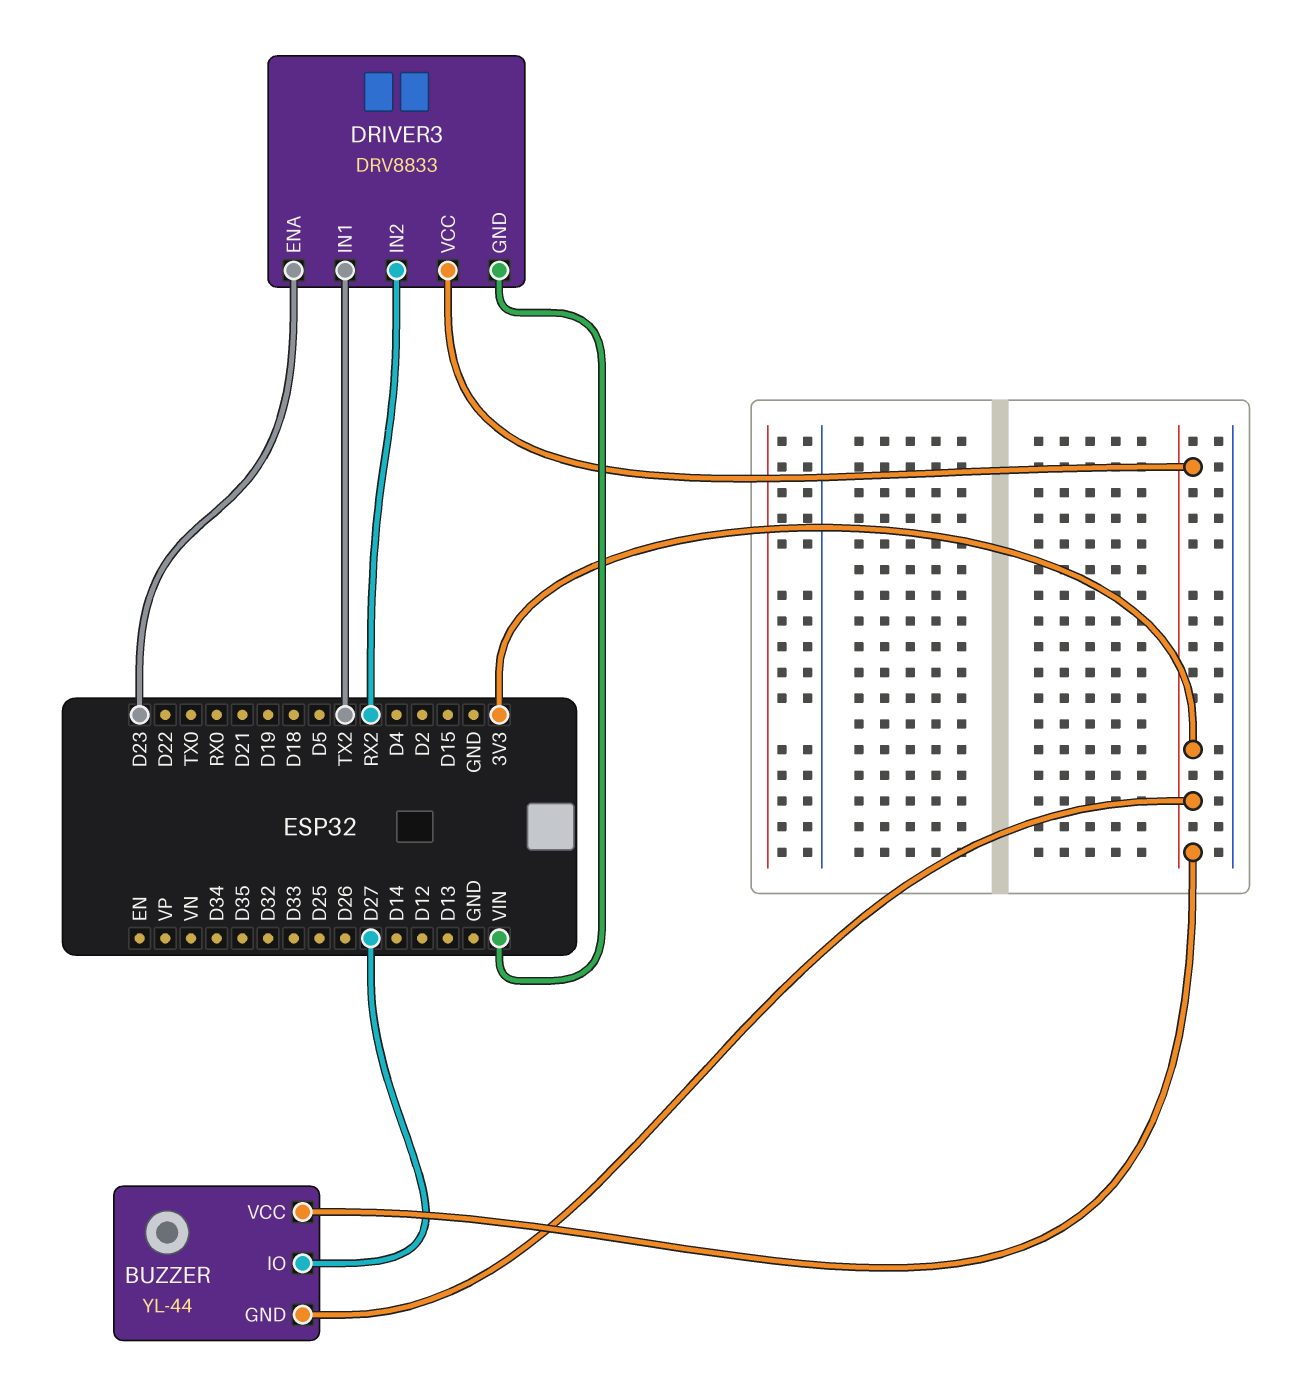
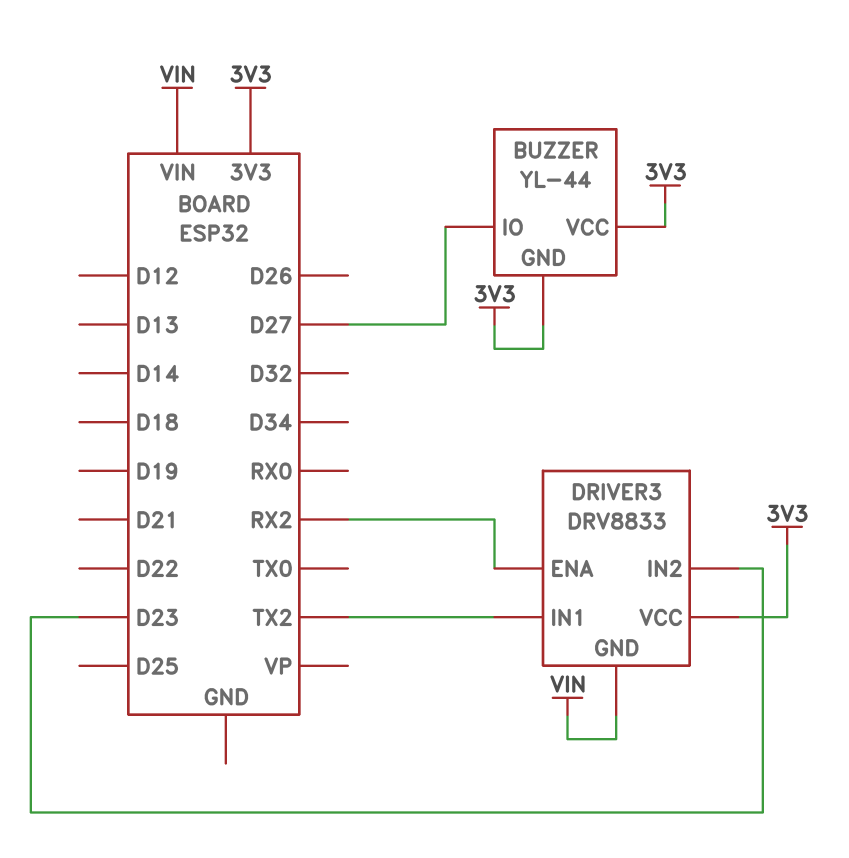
DRIVER3 pin ENA: D23 -> RX2
DRIVER3 pin IN2: RX2 -> D23

